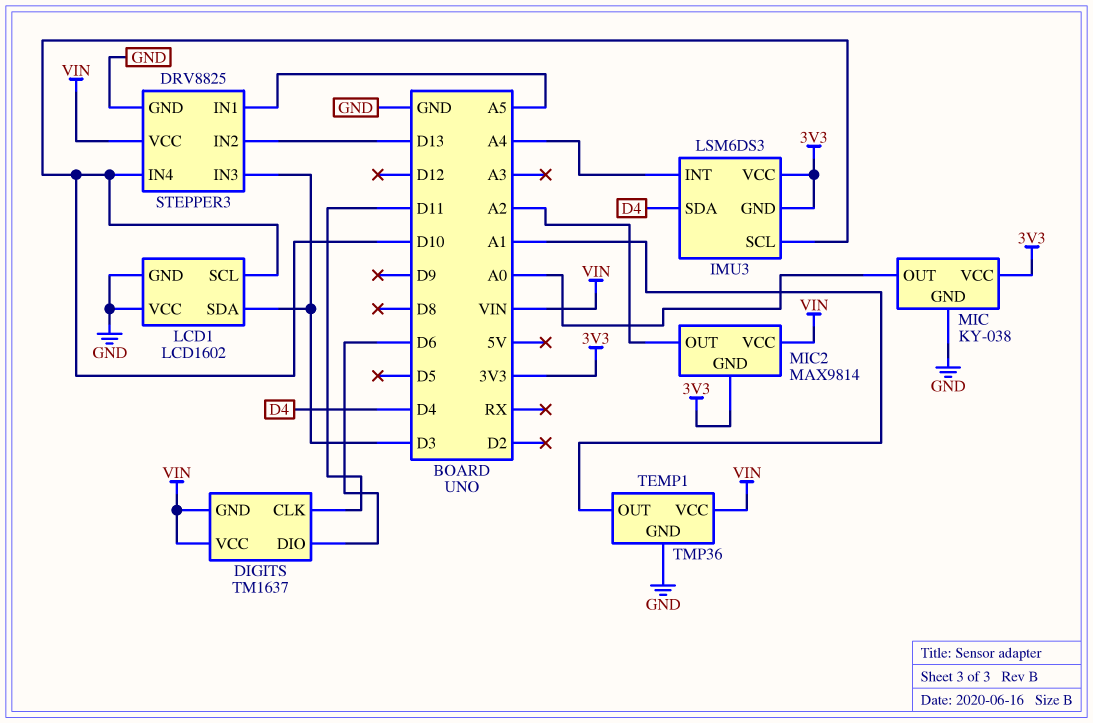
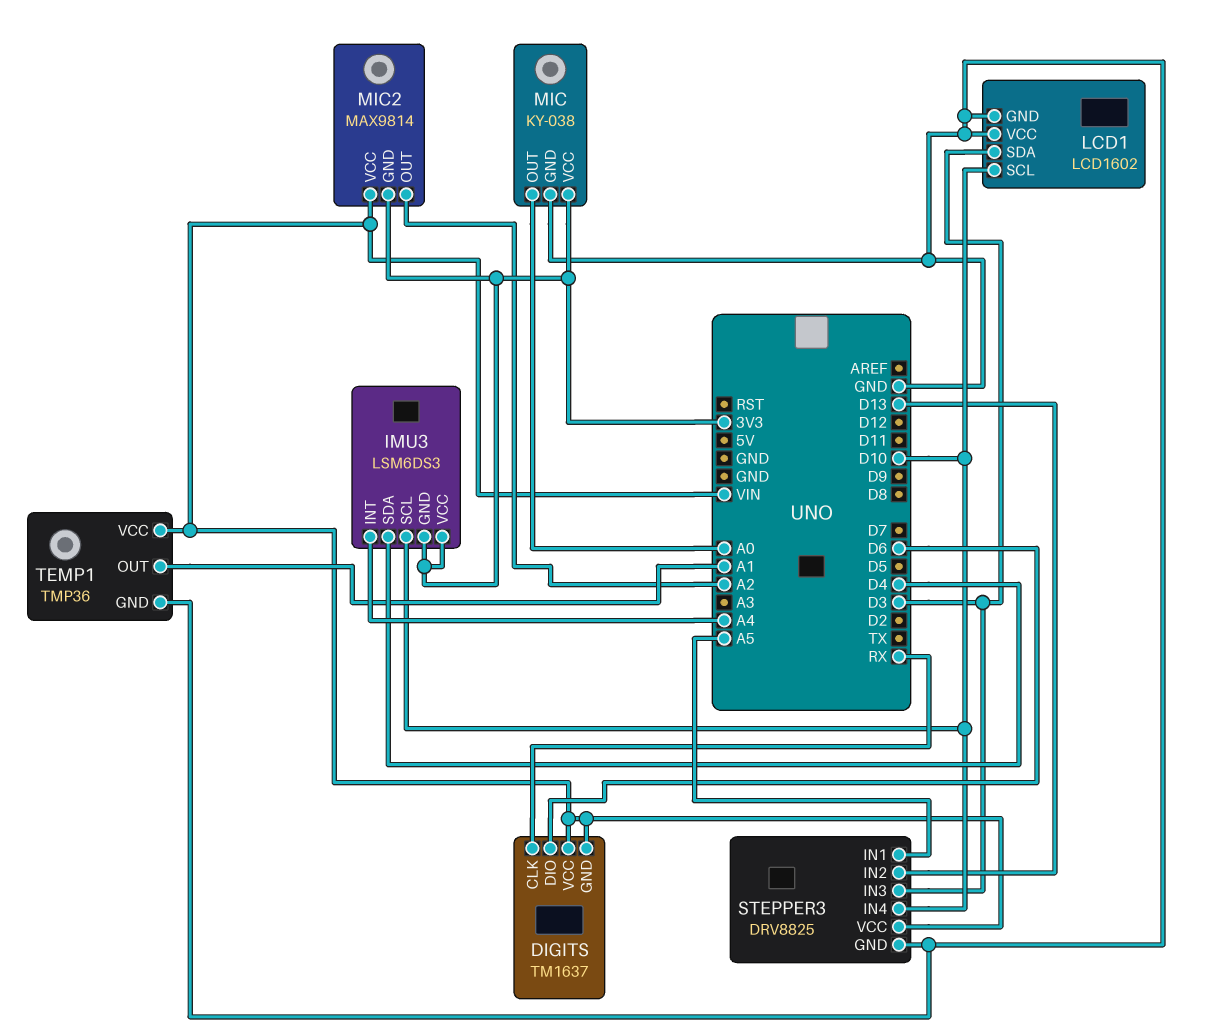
DIGITS pin CLK: D11 -> RX

